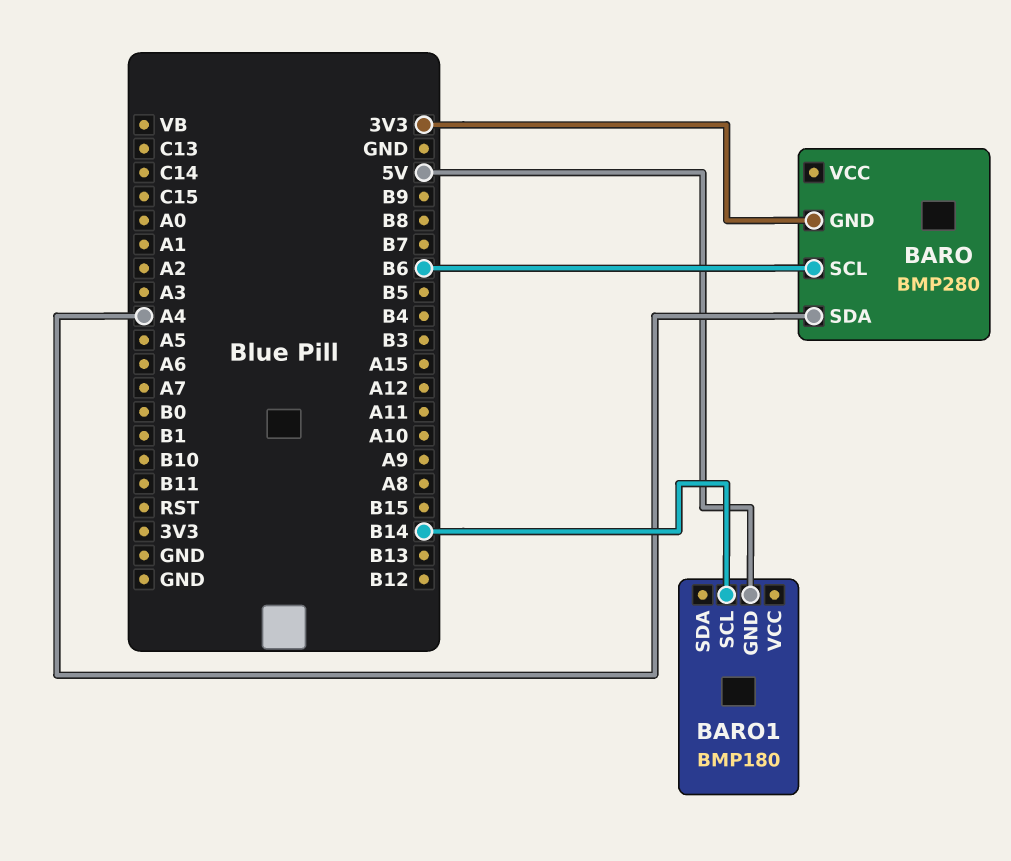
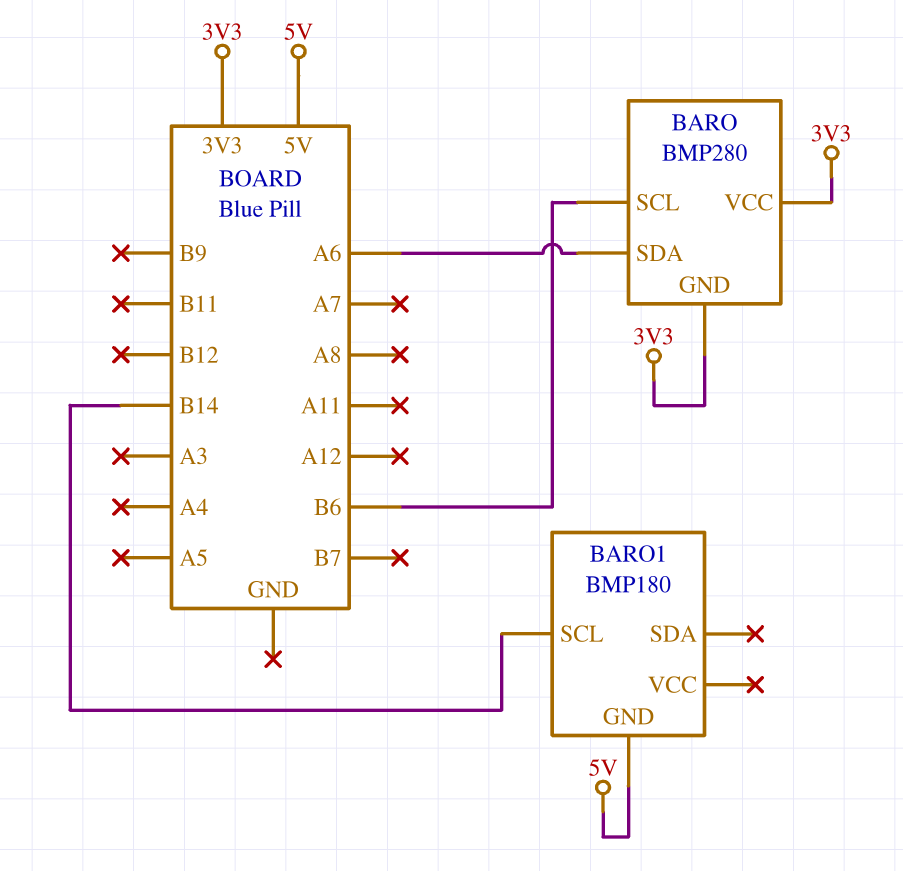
BARO pin SDA: A4 -> A6
BARO pin VCC: none -> 3V3

